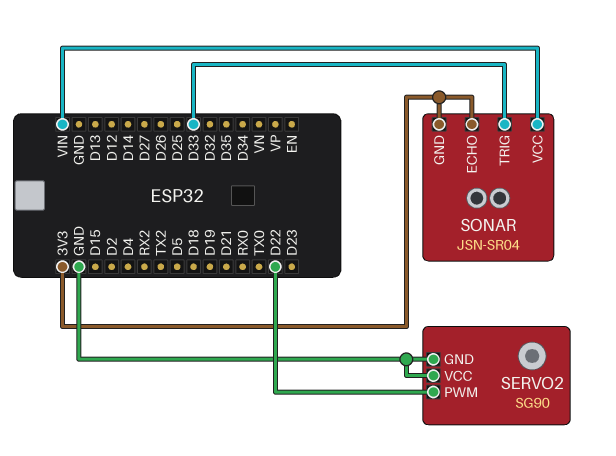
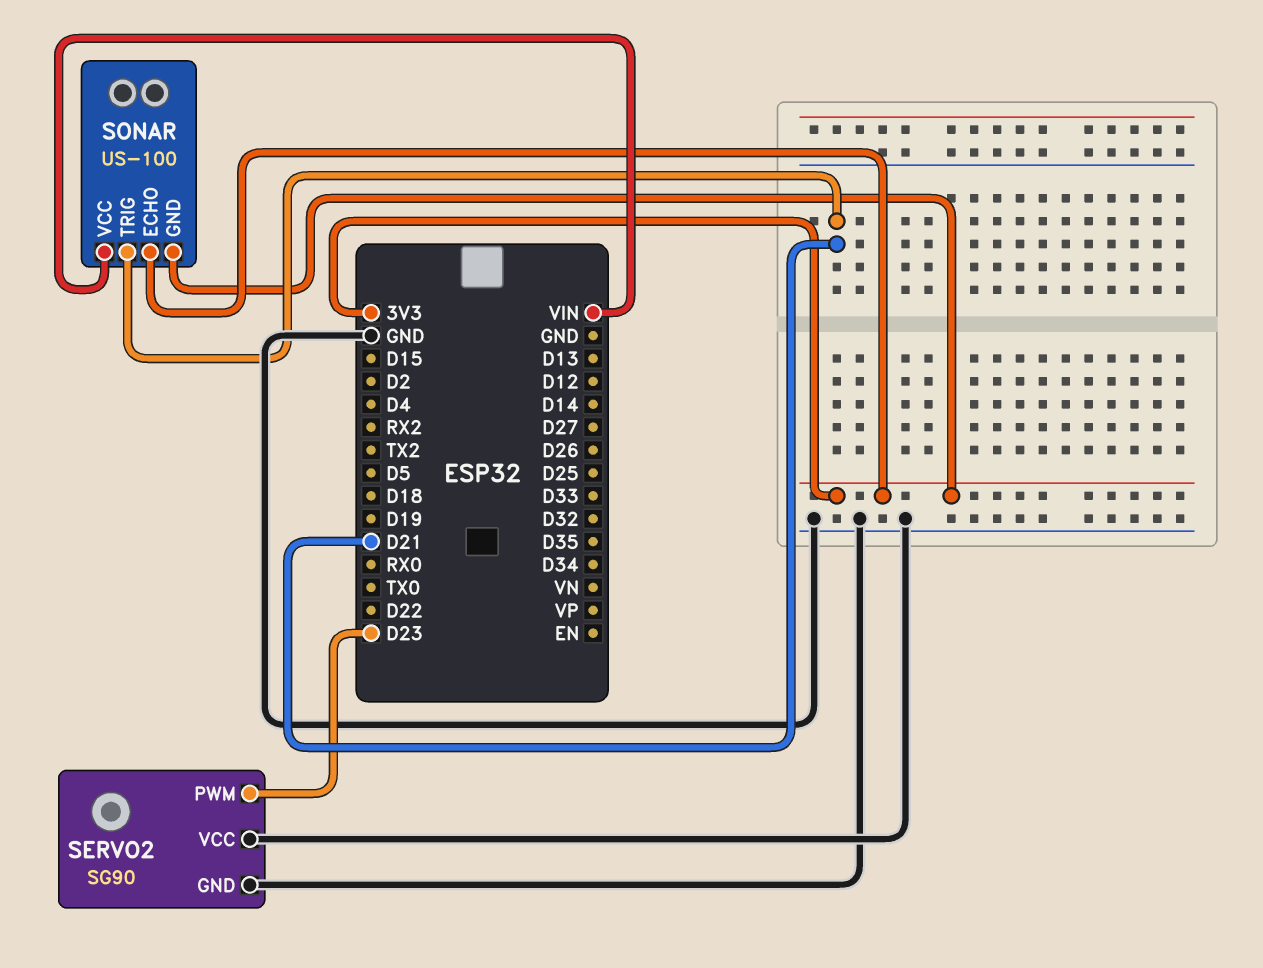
SERVO2 pin PWM: D22 -> D23
SONAR: JSN-SR04 -> US-100
SONAR pin TRIG: D33 -> D21

